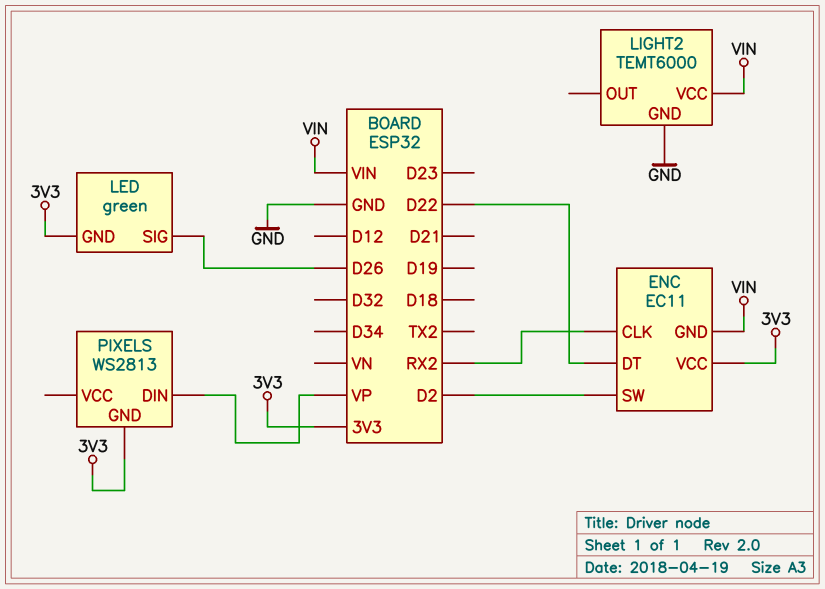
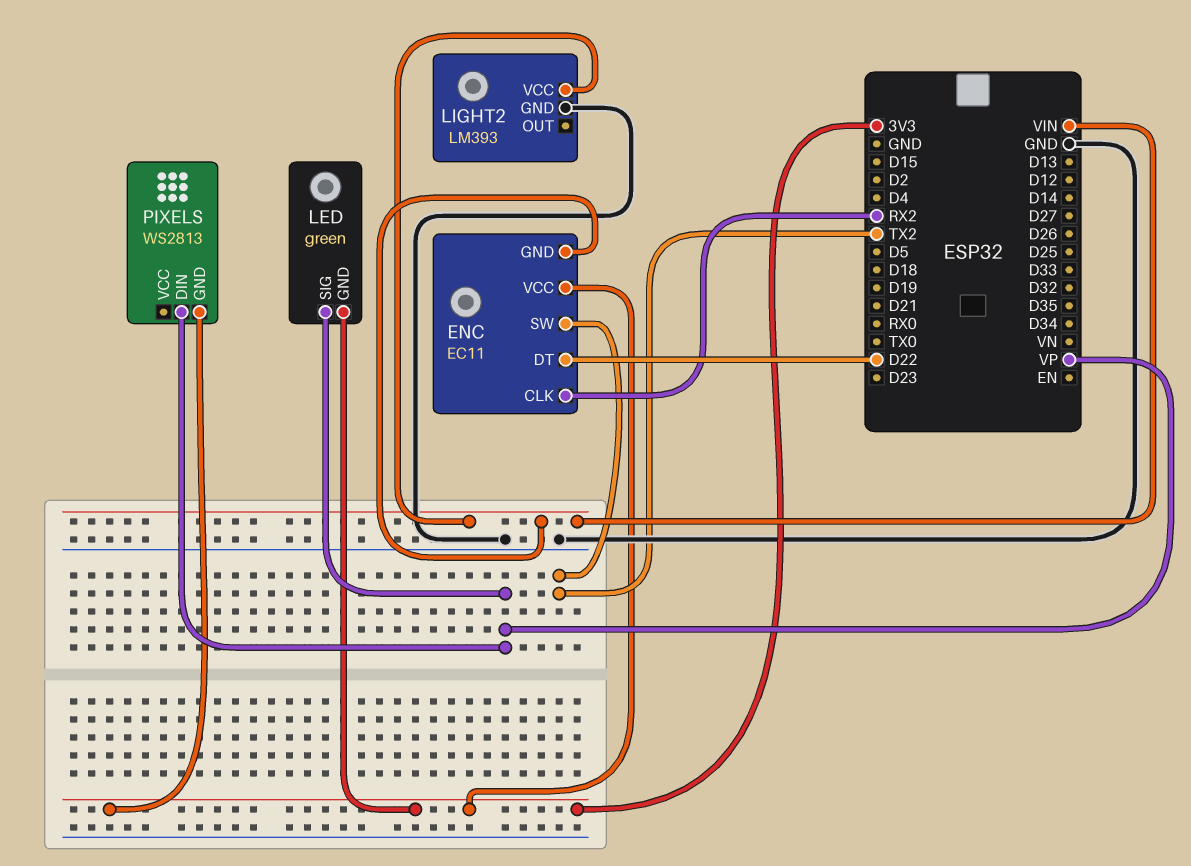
ENC pin SW: D2 -> TX2
LED pin SIG: D26 -> VP
LIGHT2: TEMT6000 -> LM393

